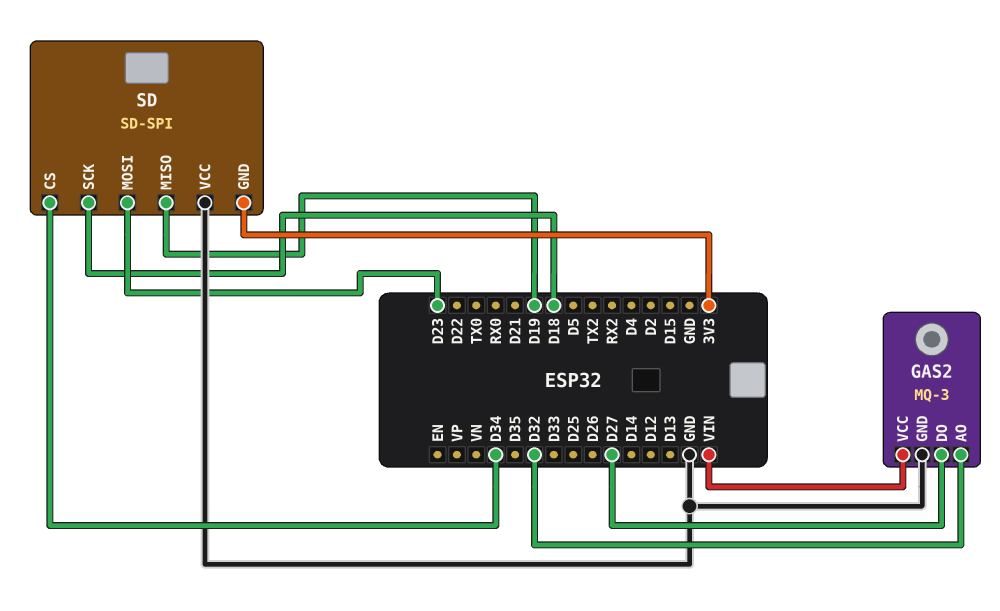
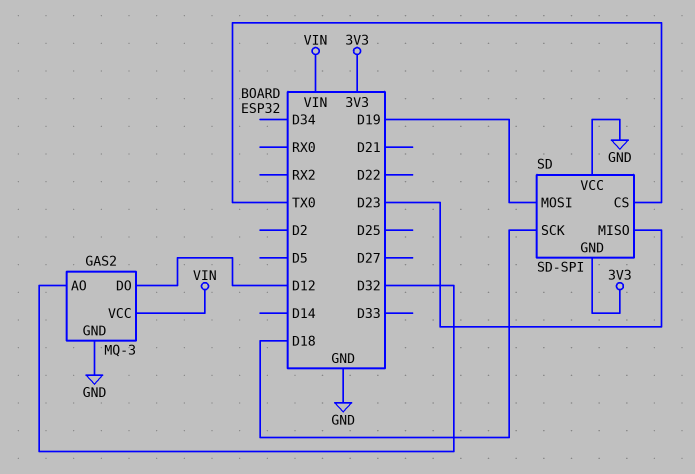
GAS2 pin DO: D27 -> D12
SD pin CS: D34 -> TX0
SD pin MISO: D19 -> D23
SD pin MOSI: D23 -> D19

